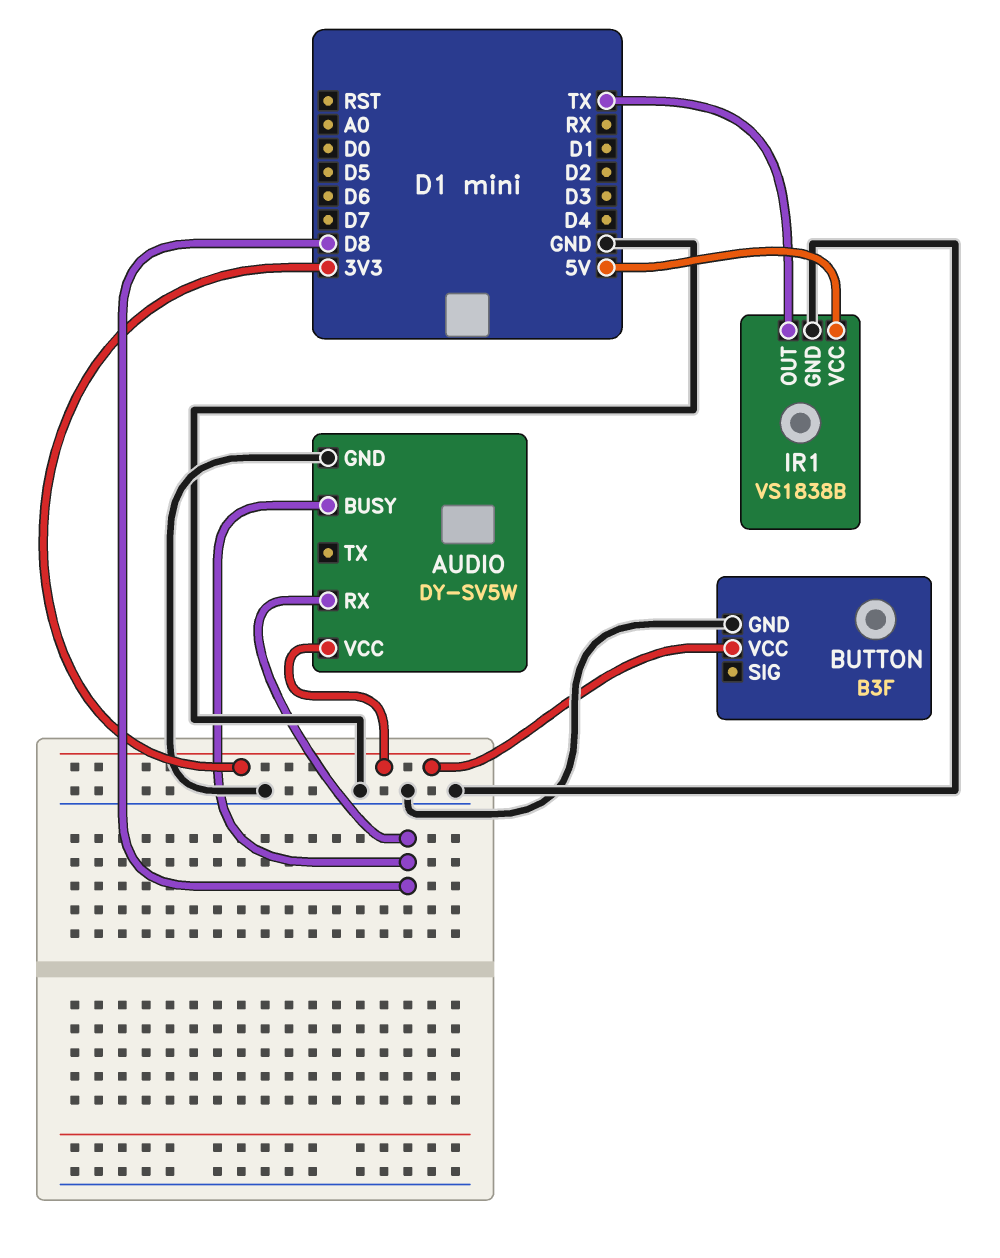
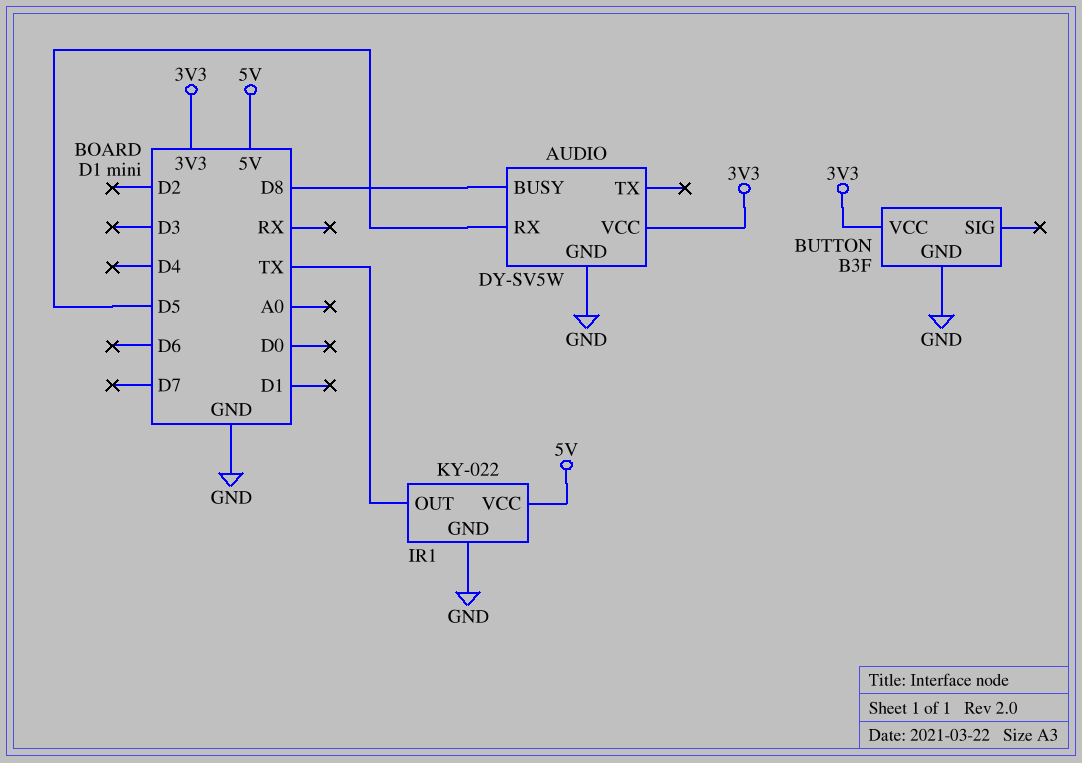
AUDIO pin RX: D8 -> D5
IR1: VS1838B -> KY-022

